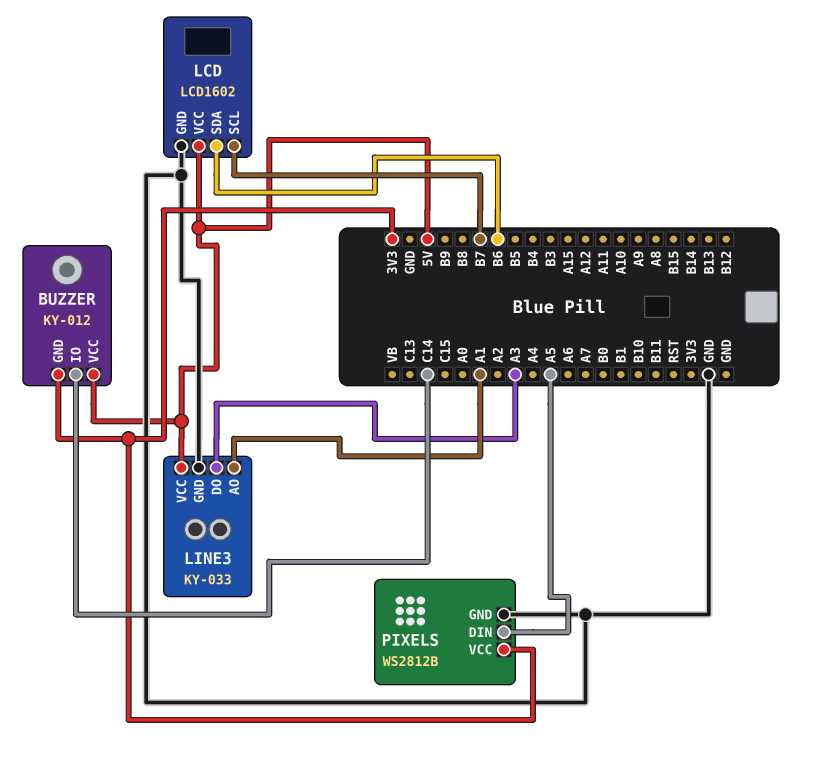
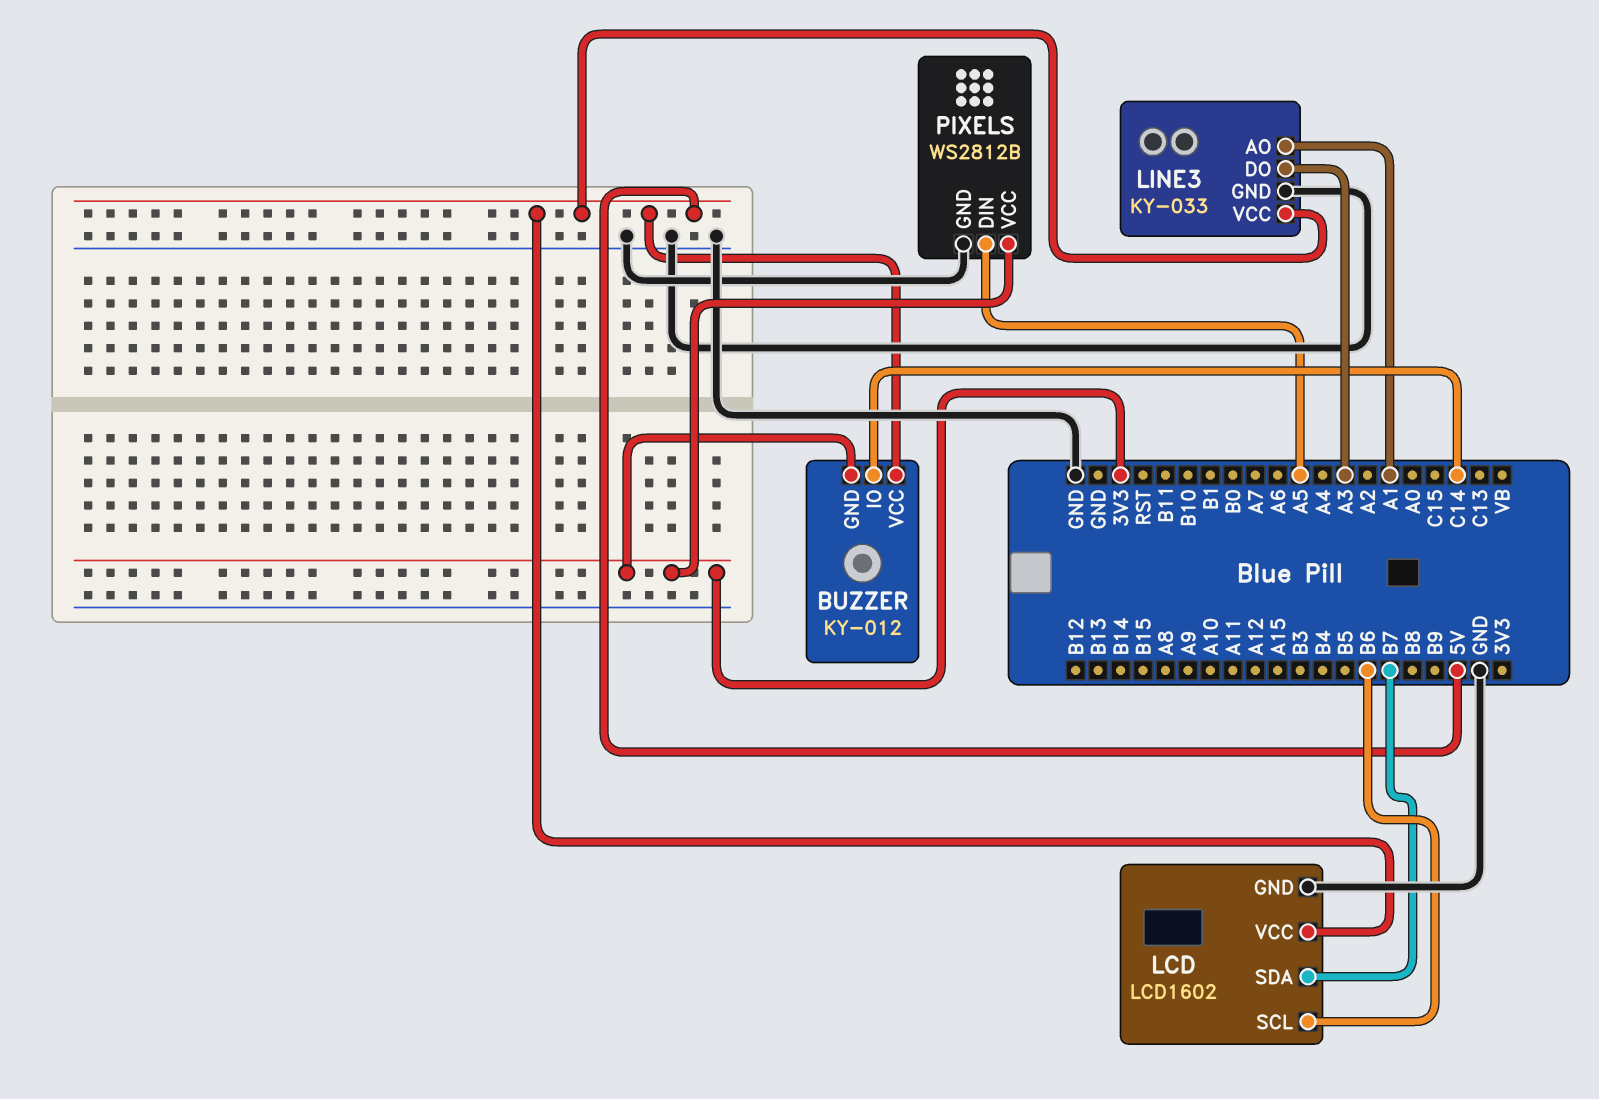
LCD pin SCL: B7 -> B6
LCD pin SDA: B6 -> B7

